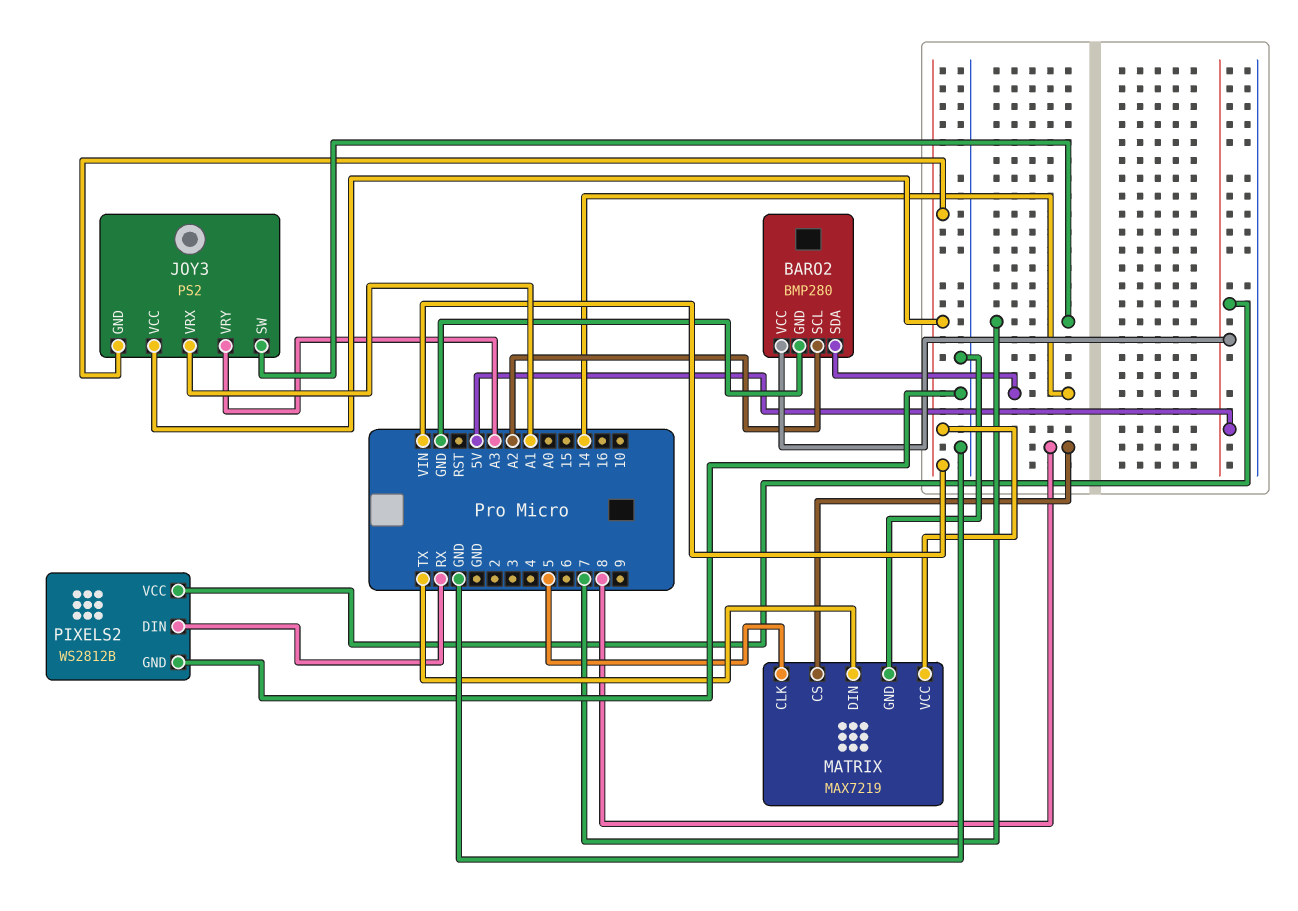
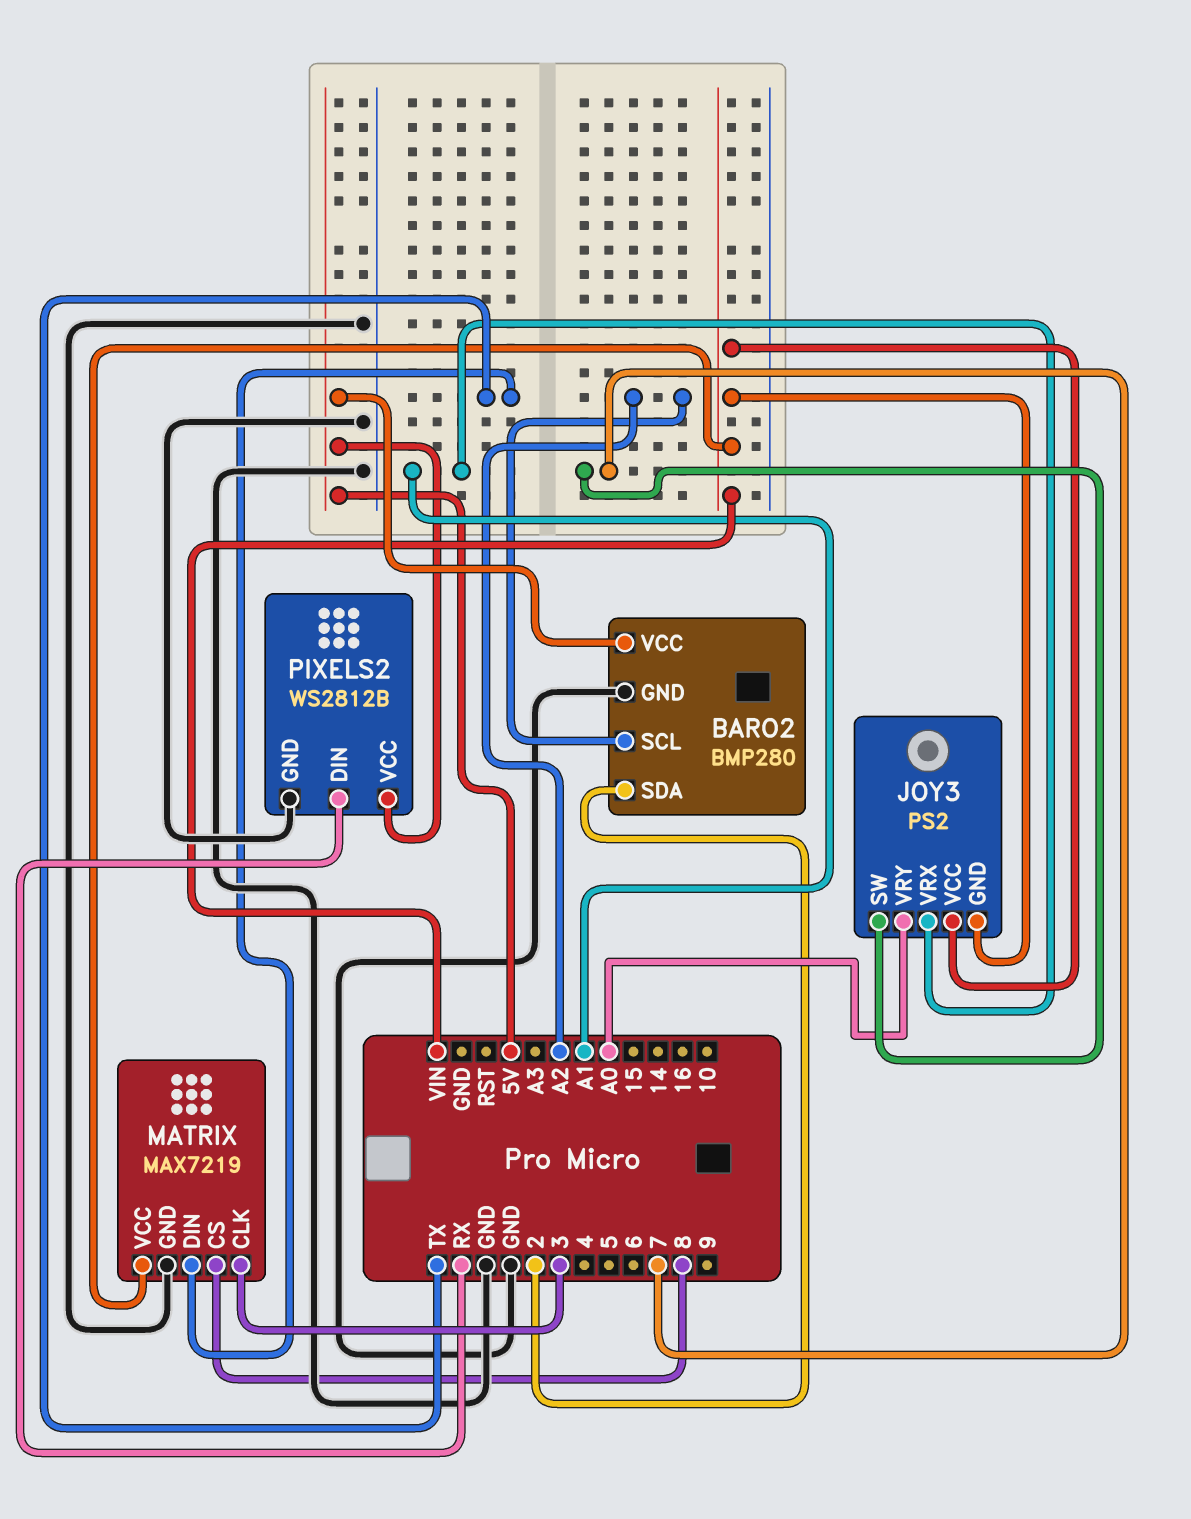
BARO2 pin SDA: 14 -> 2
JOY3 pin VRY: A3 -> A0
MATRIX pin CLK: 5 -> 3

